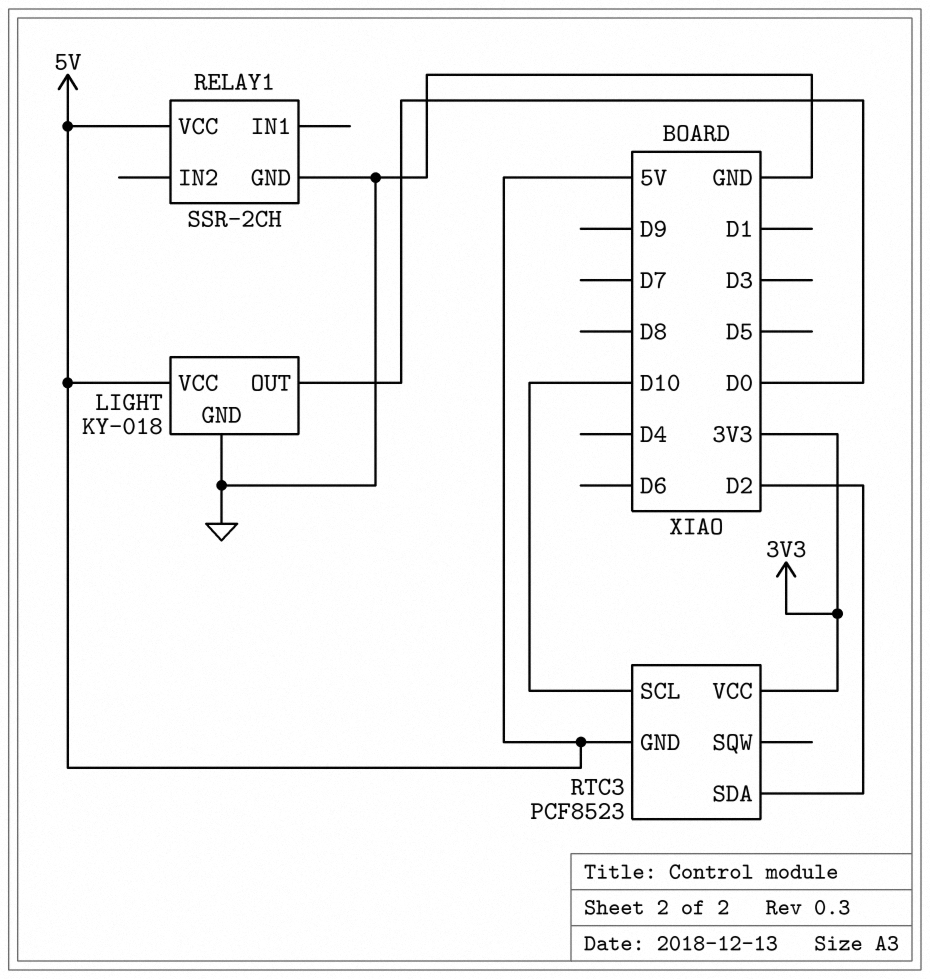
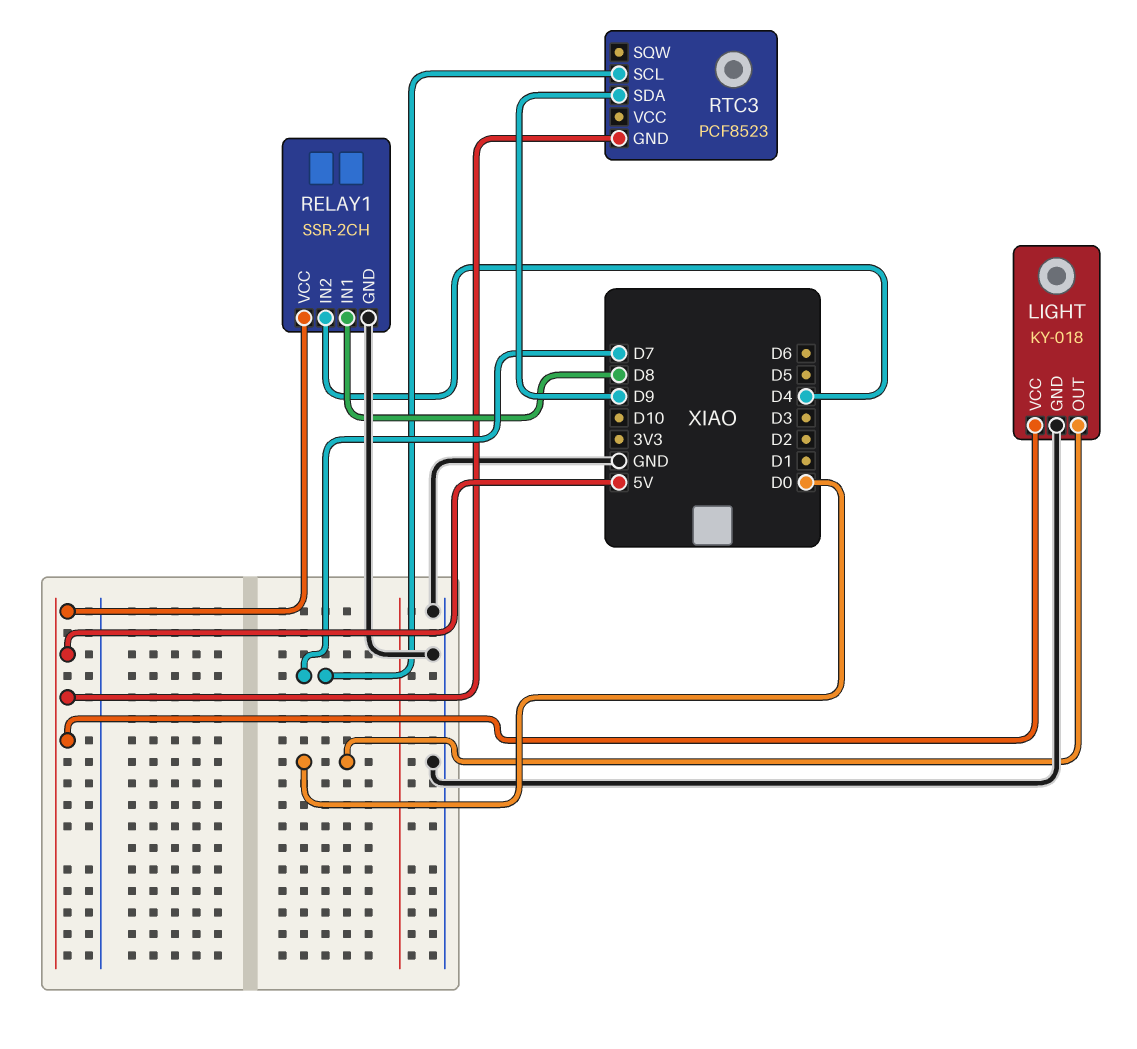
RELAY1 pin IN1: none -> D8
RELAY1 pin IN2: none -> D4
RTC3 pin SCL: D10 -> D7
RTC3 pin SDA: D2 -> D9
RTC3 pin VCC: 3V3 -> none

